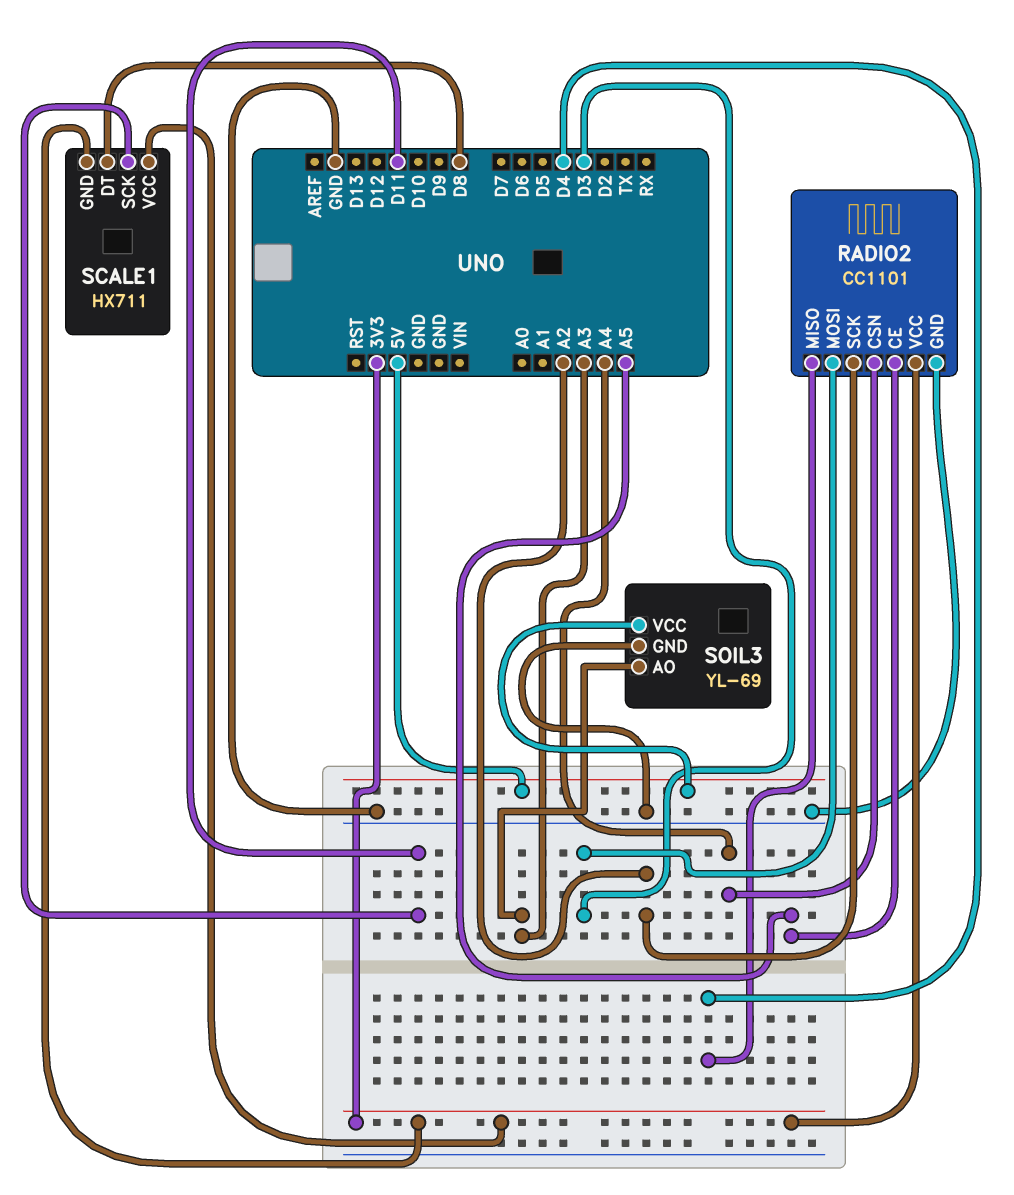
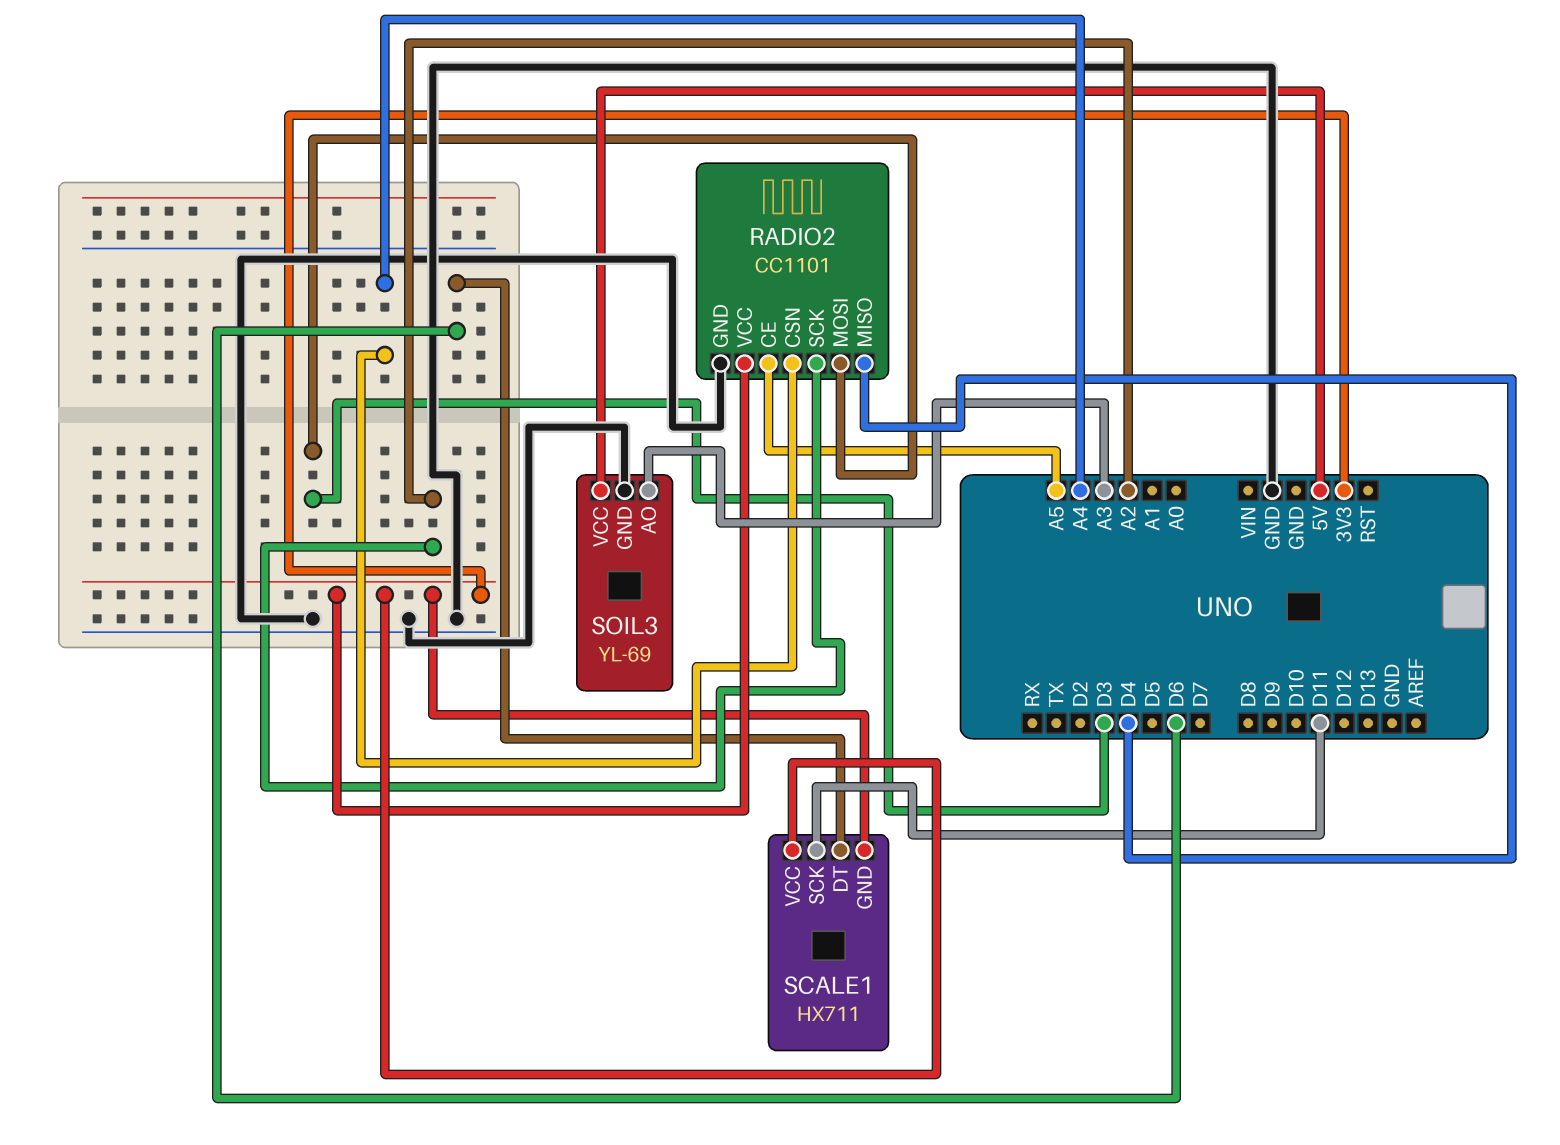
SCALE1 pin DT: D8 -> D6

